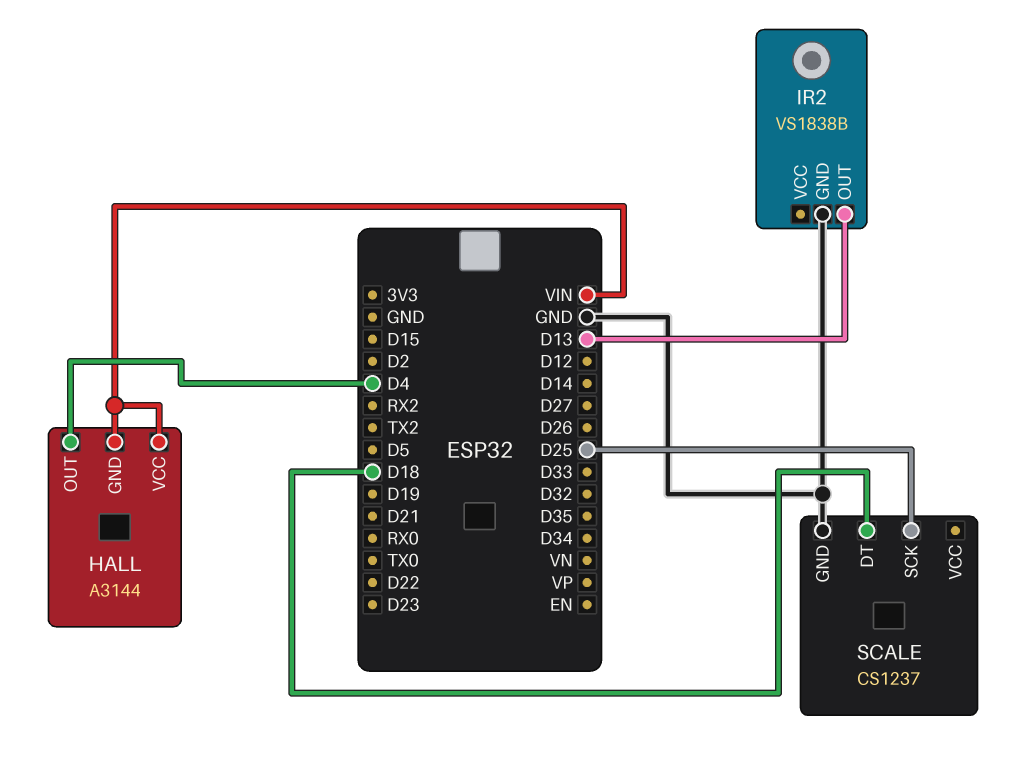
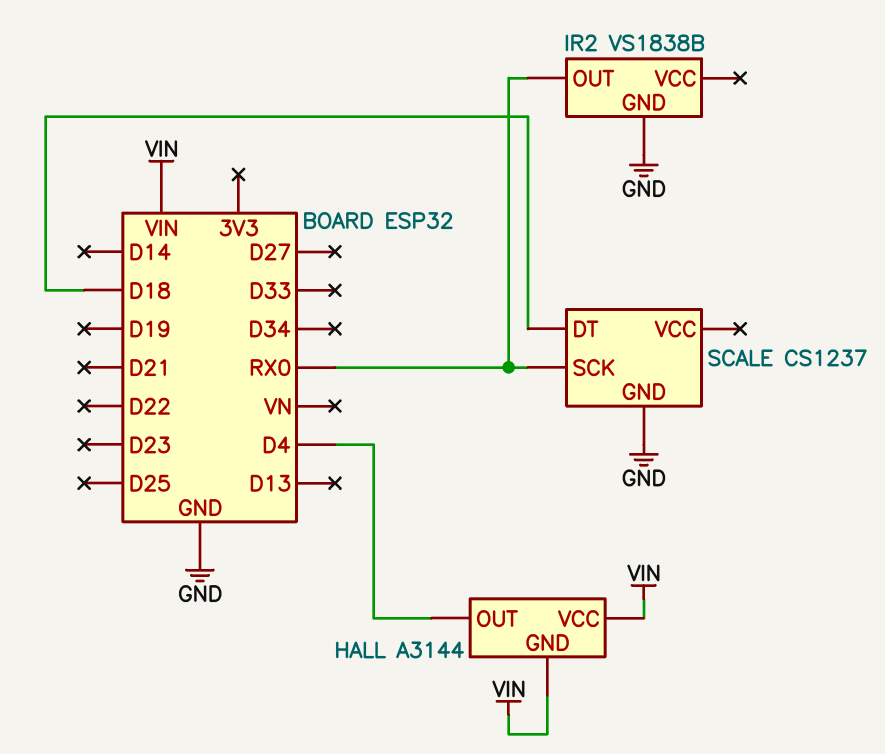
IR2 pin OUT: D13 -> RX0
SCALE pin SCK: D25 -> RX0

